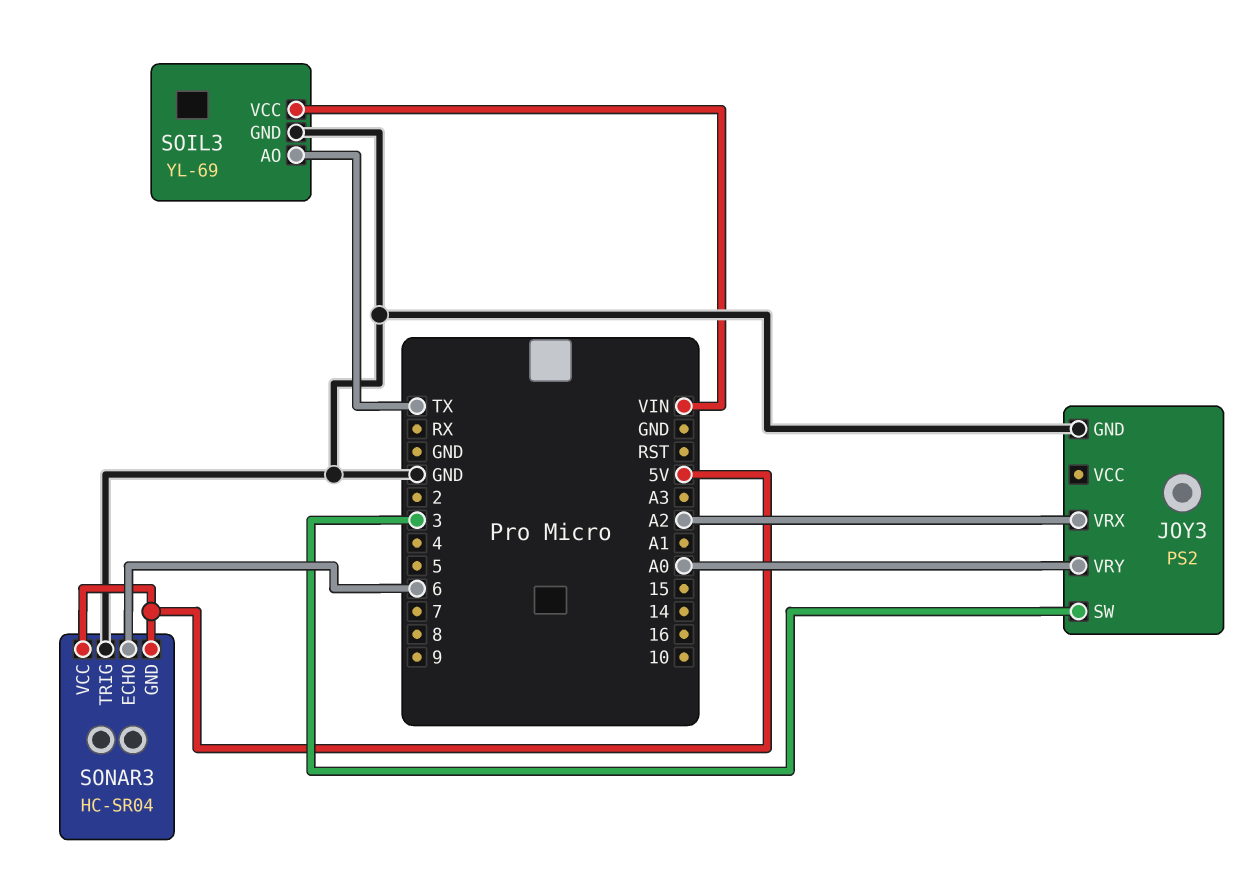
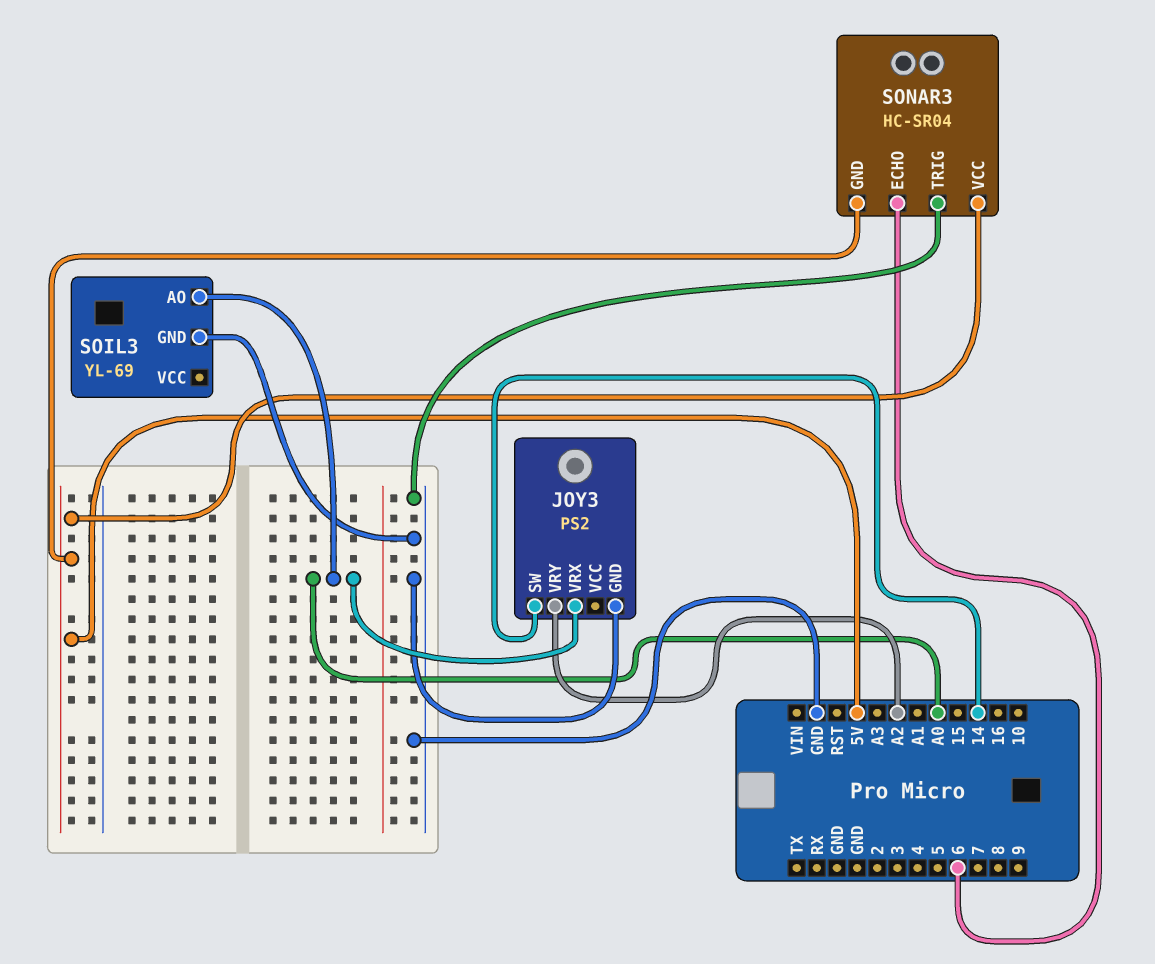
JOY3 pin SW: 3 -> 14
JOY3 pin VRX: A2 -> A0
JOY3 pin VRY: A0 -> A2
SOIL3 pin AO: TX -> A0
SOIL3 pin VCC: VIN -> none

